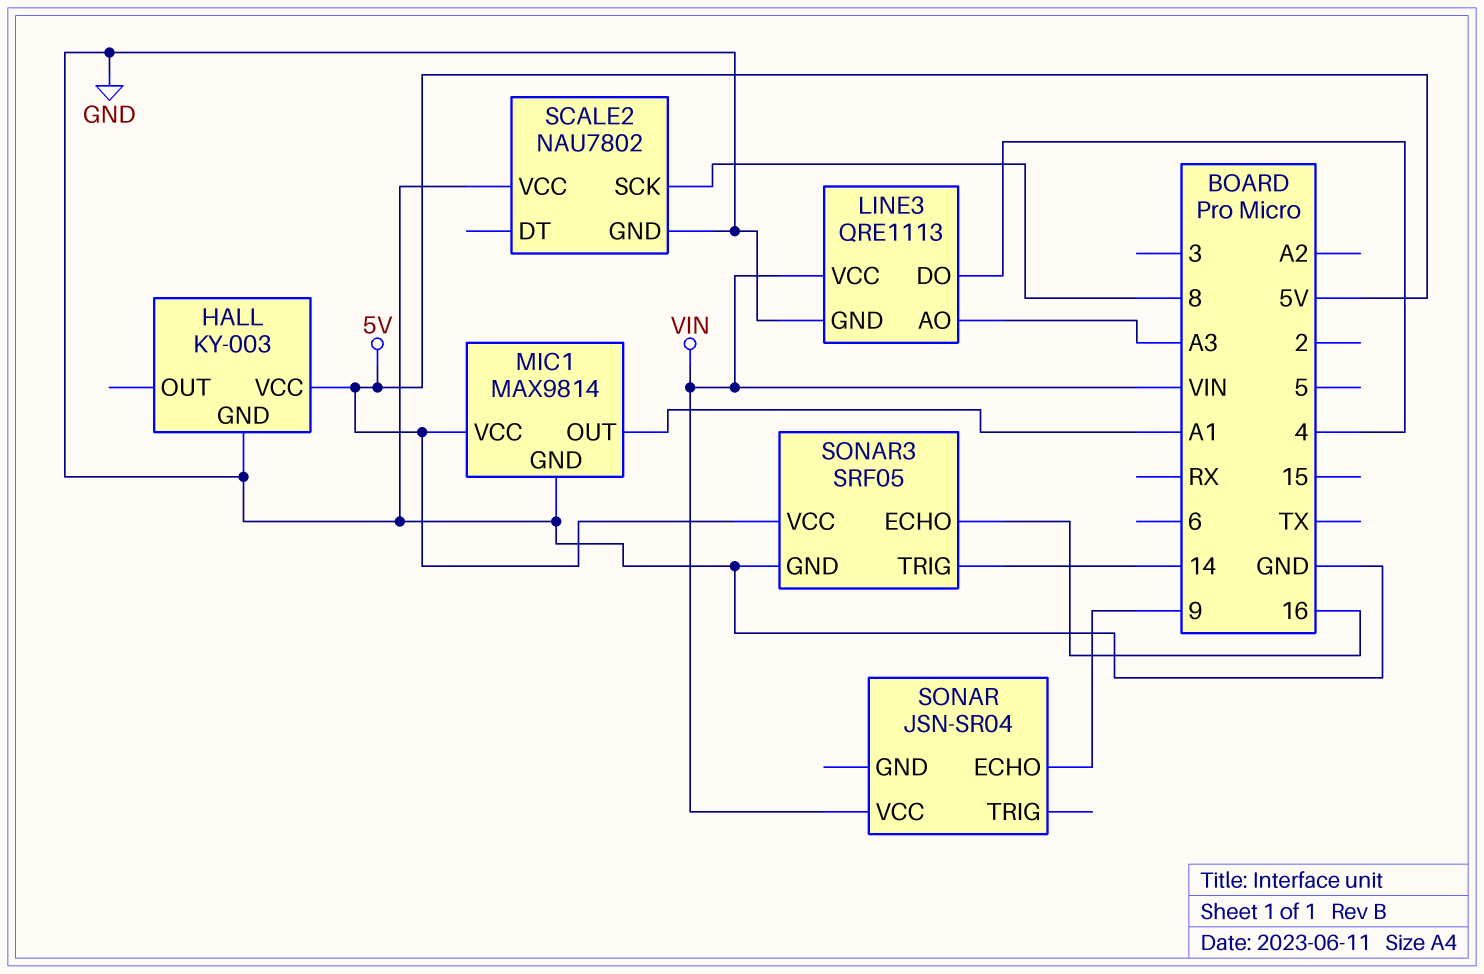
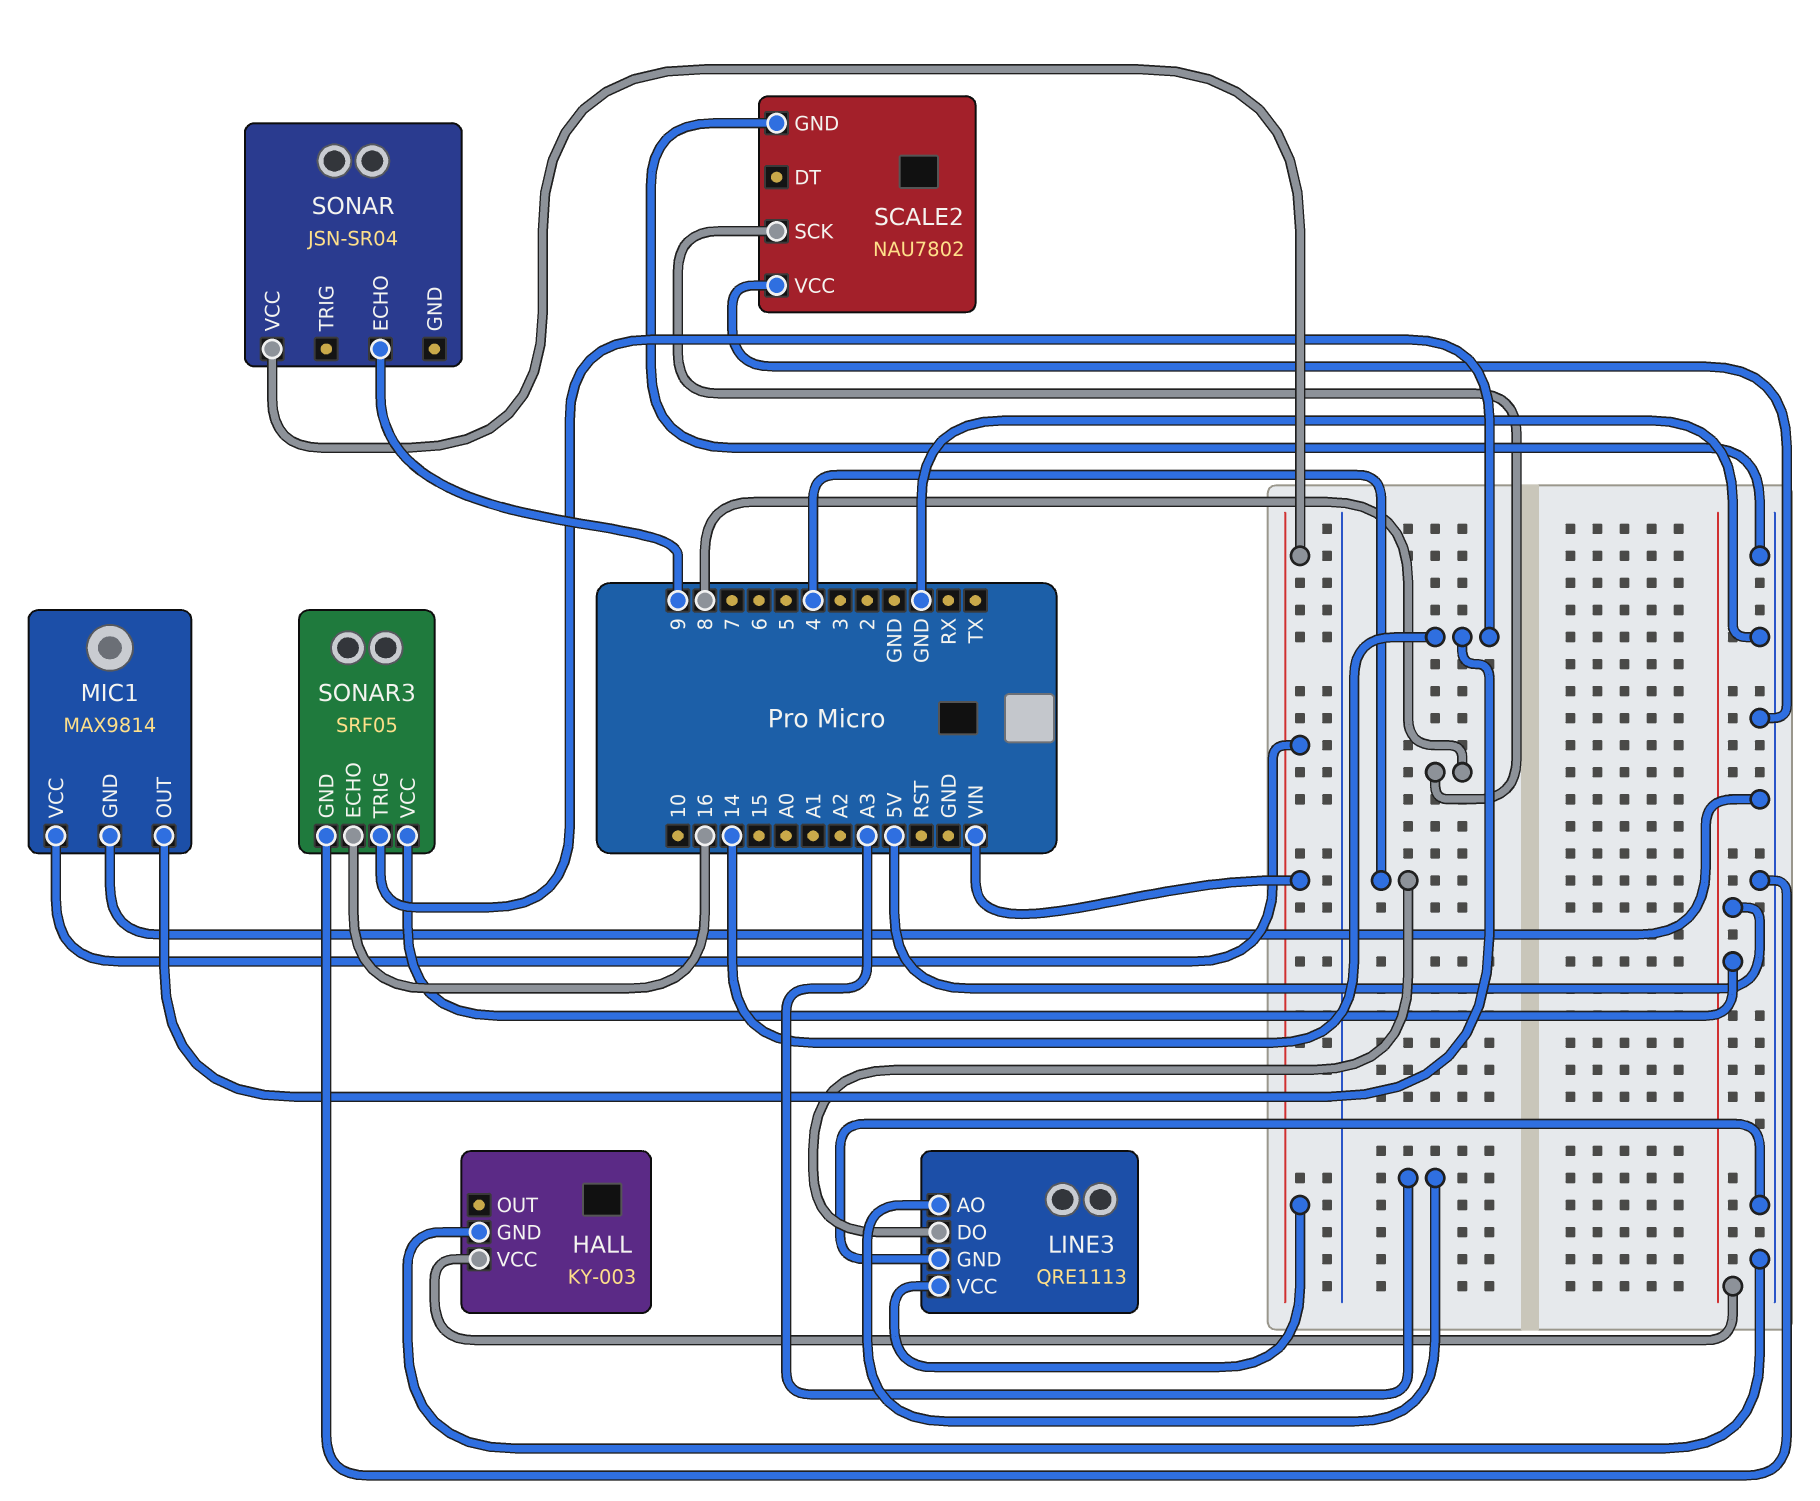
MIC1 pin OUT: A1 -> 14
MIC1 pin VCC: 5V -> VIN

